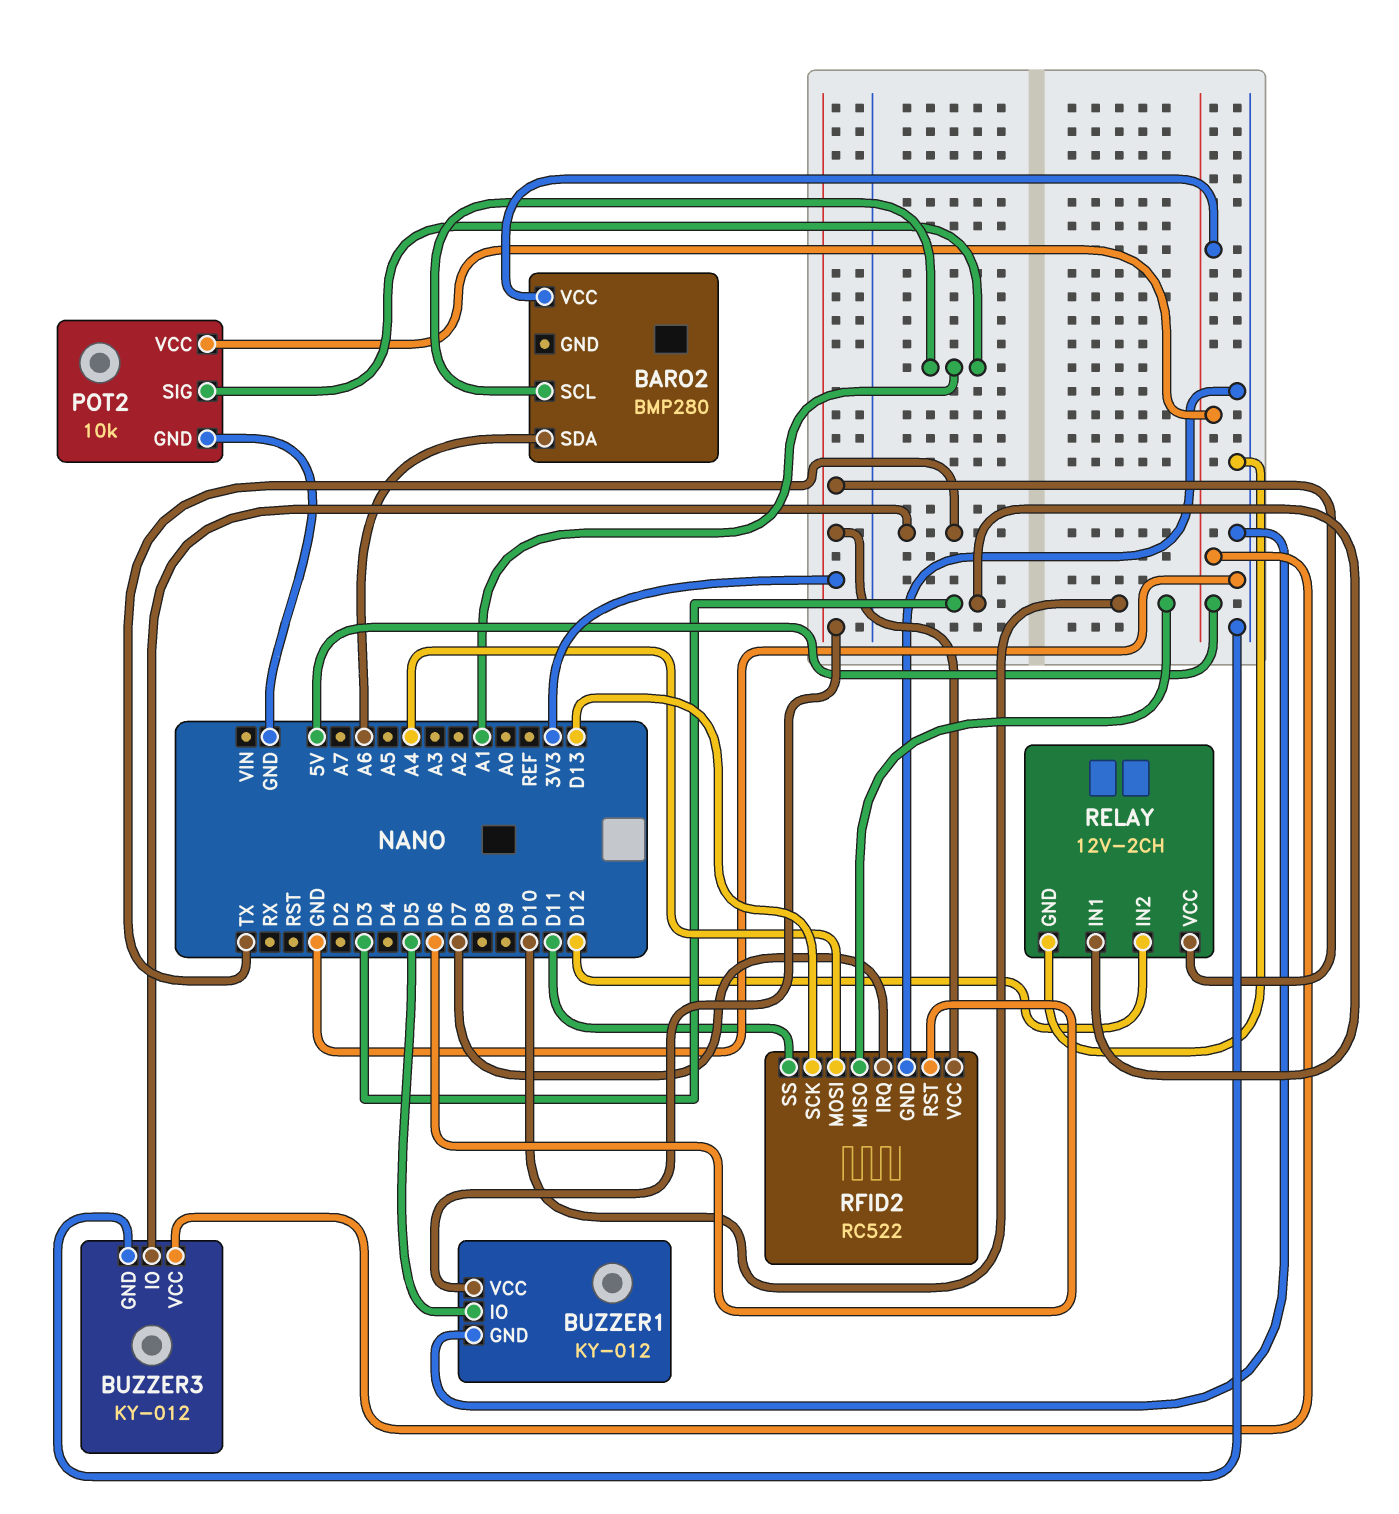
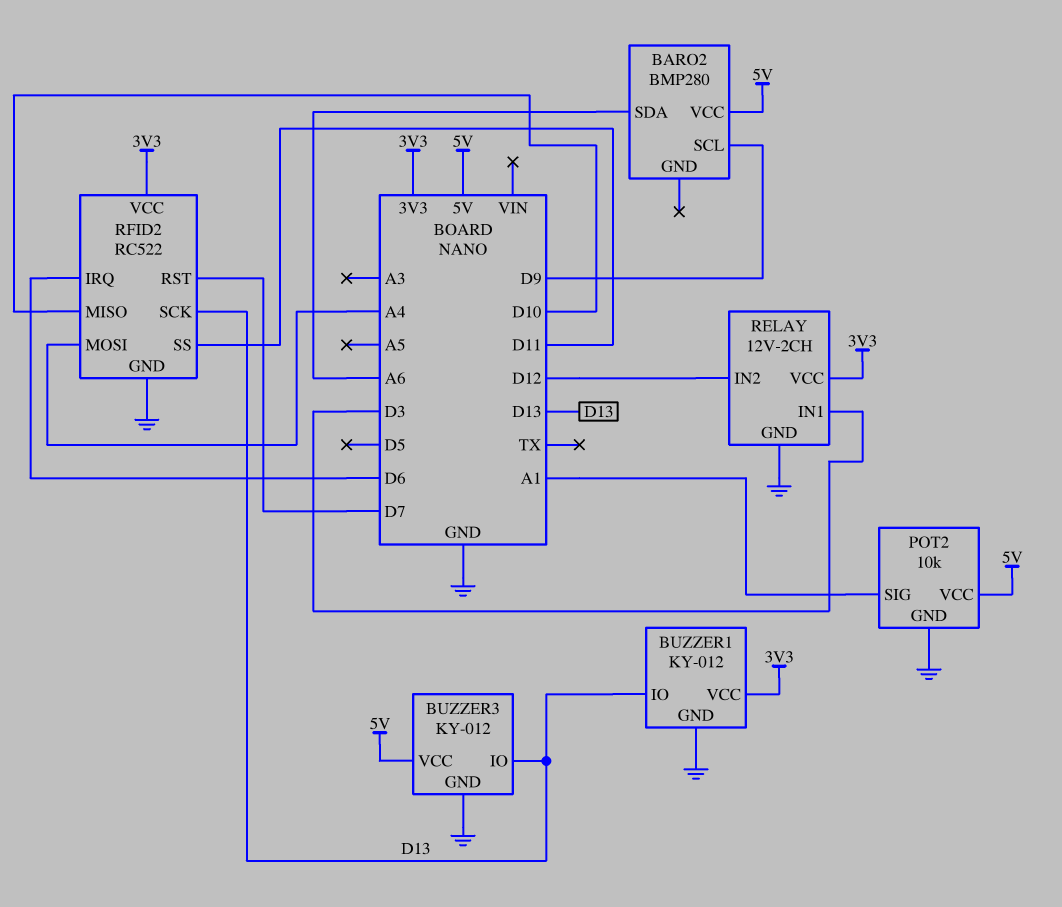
BARO2 pin SCL: A1 -> D9
BUZZER1 pin IO: D5 -> D13
BUZZER3 pin IO: TX -> D13
RFID2 pin IRQ: D7 -> D6
RFID2 pin RST: D6 -> D7

